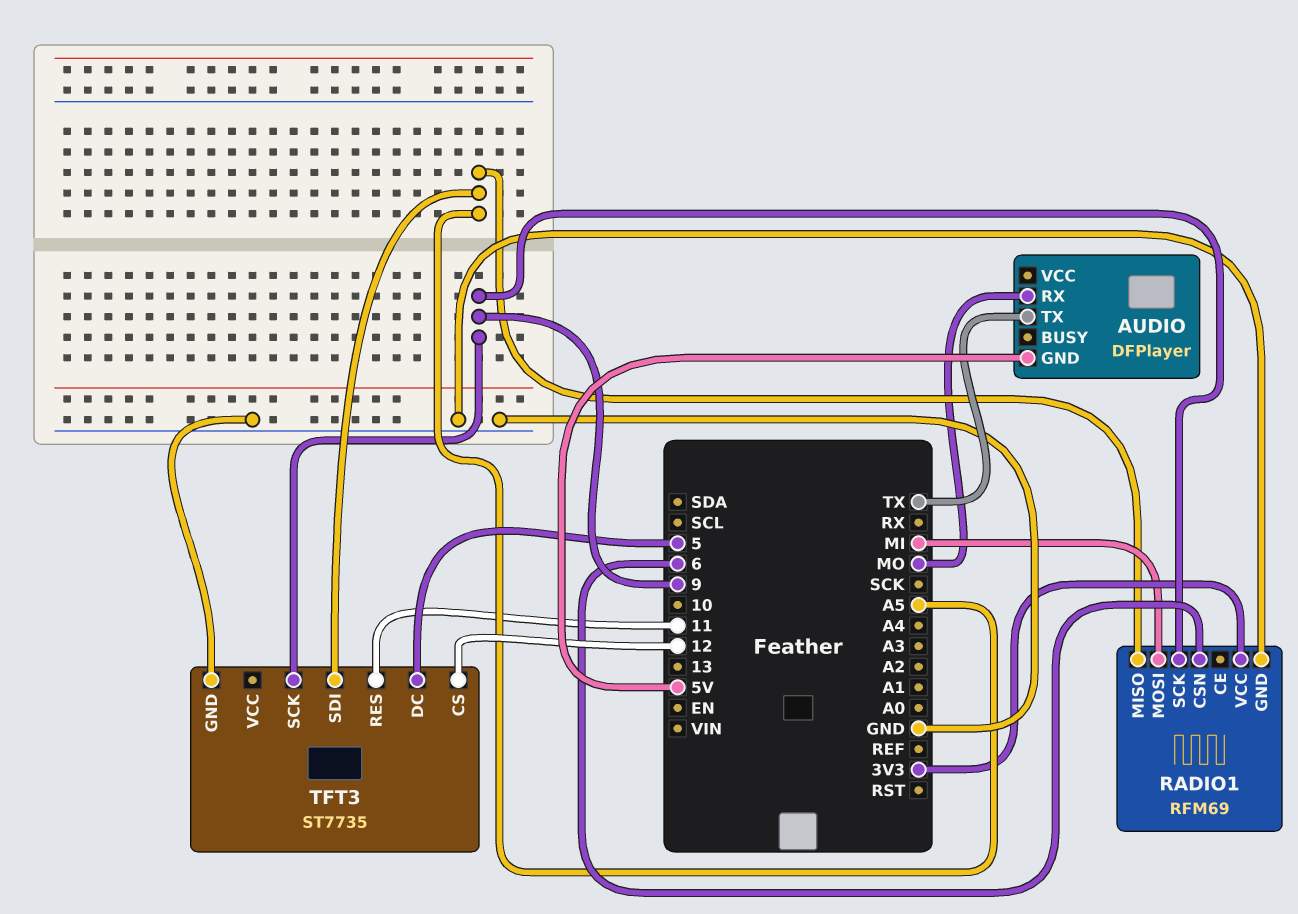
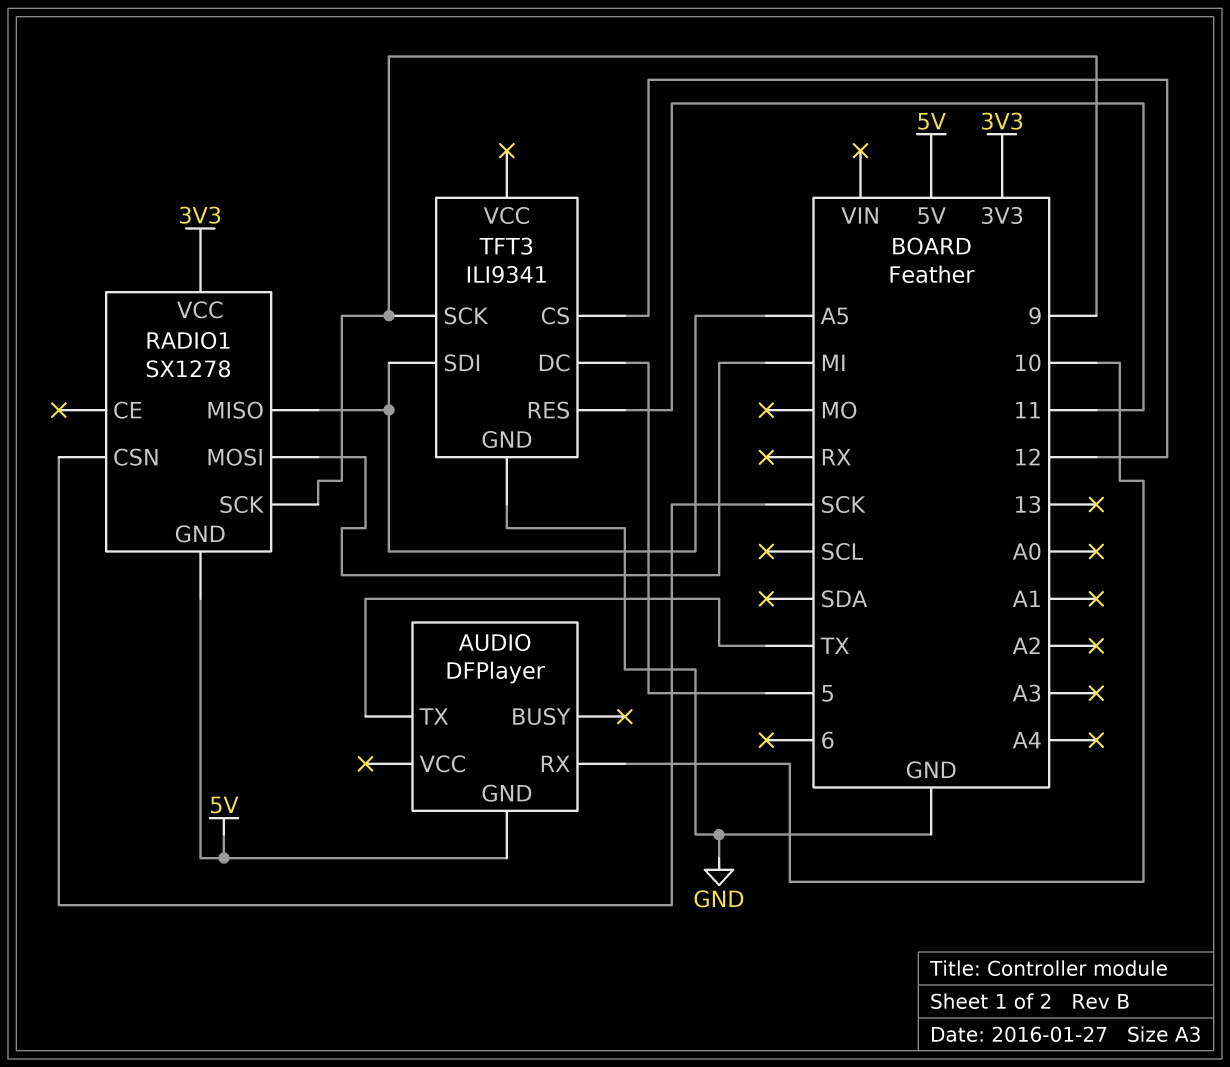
AUDIO pin RX: MO -> 10
RADIO1: RFM69 -> SX1278
RADIO1 pin CSN: 6 -> SCK
RADIO1 pin GND: GND -> 5V
TFT3: ST7735 -> ILI9341

